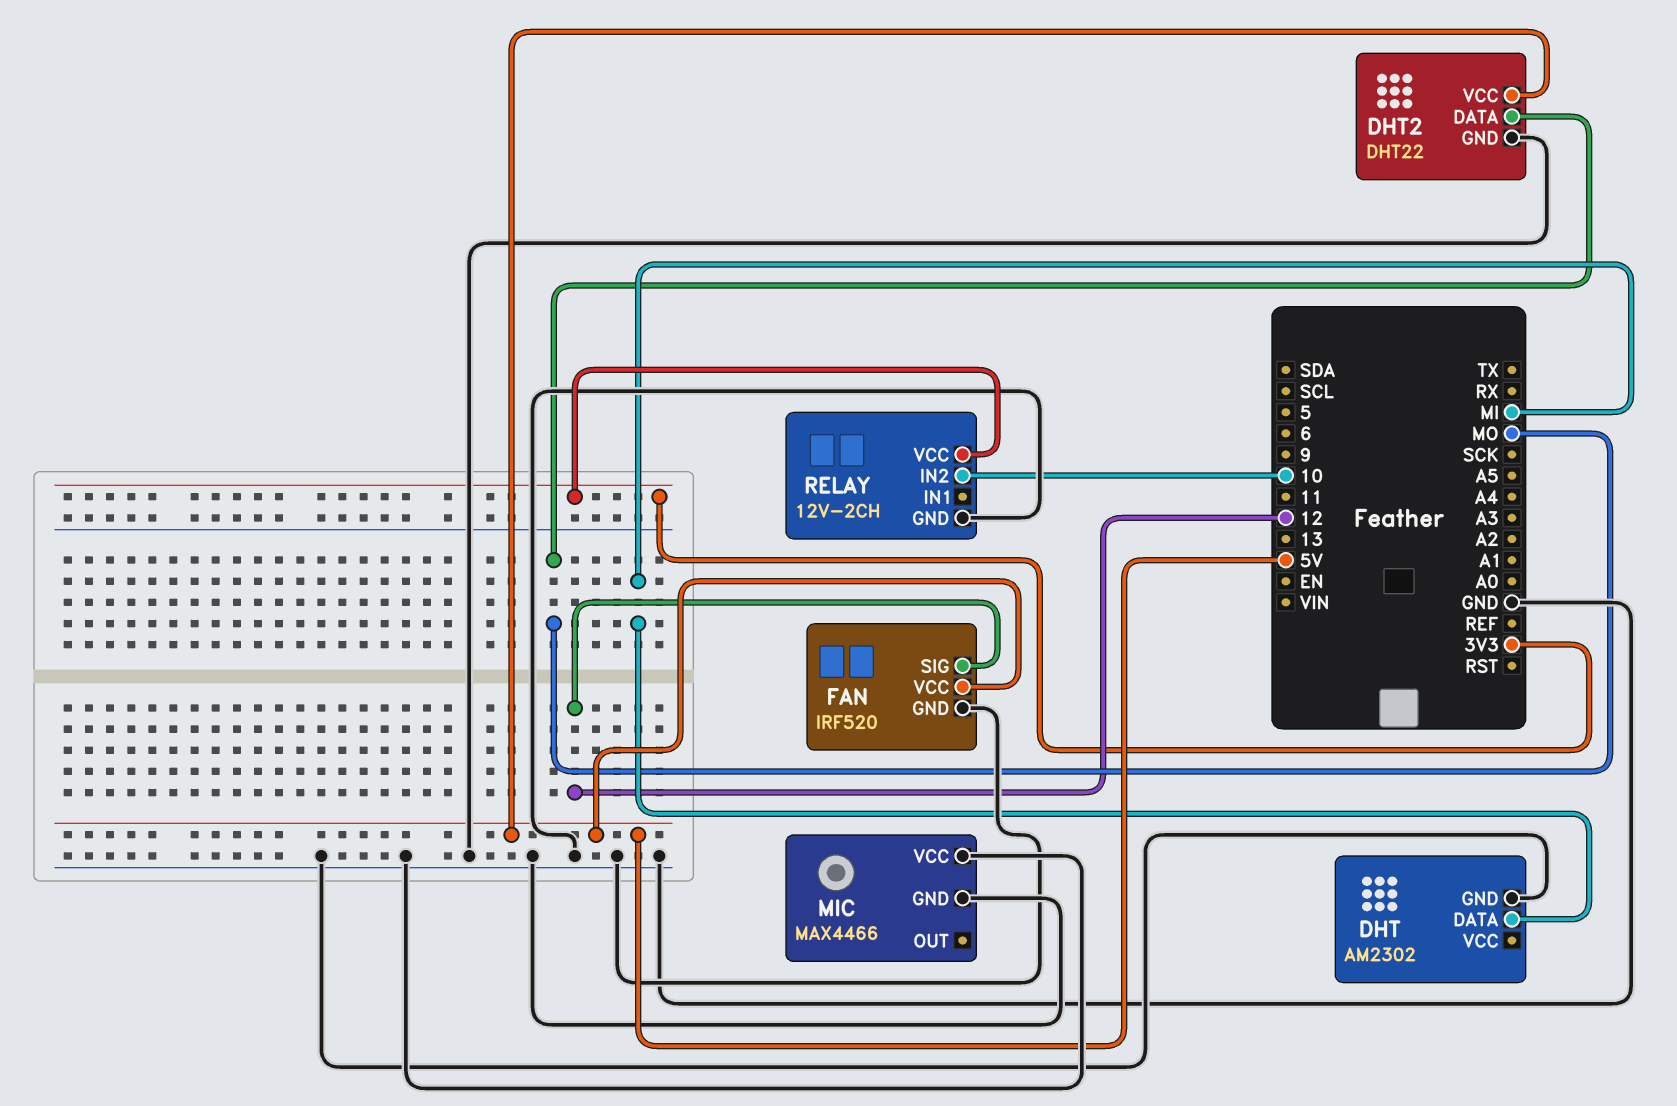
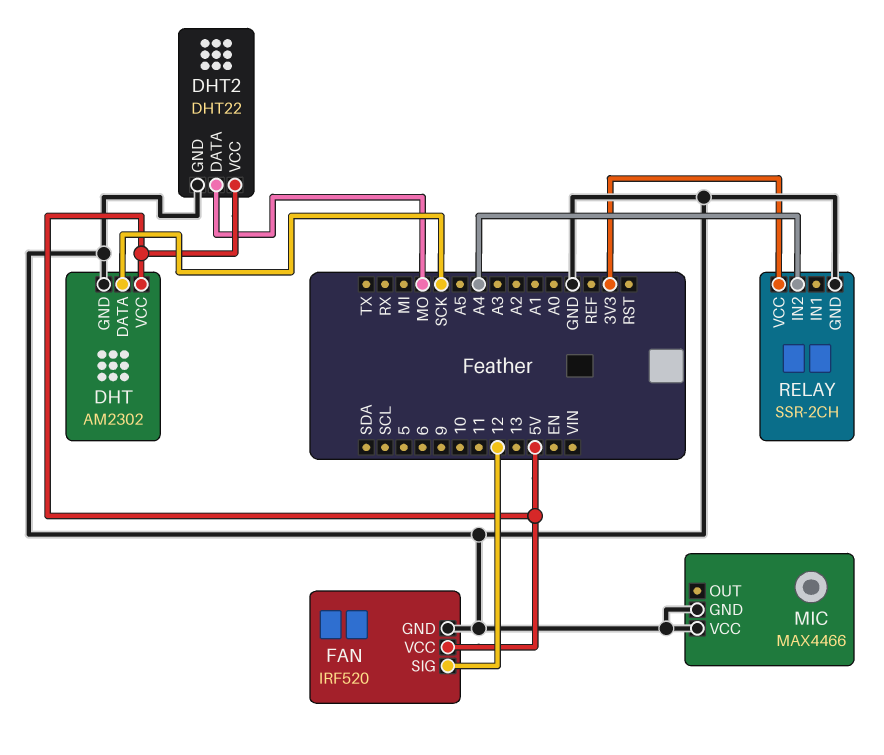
DHT pin DATA: MI -> SCK
DHT pin VCC: none -> 5V
RELAY: 12V-2CH -> SSR-2CH
RELAY pin IN2: 10 -> A4

